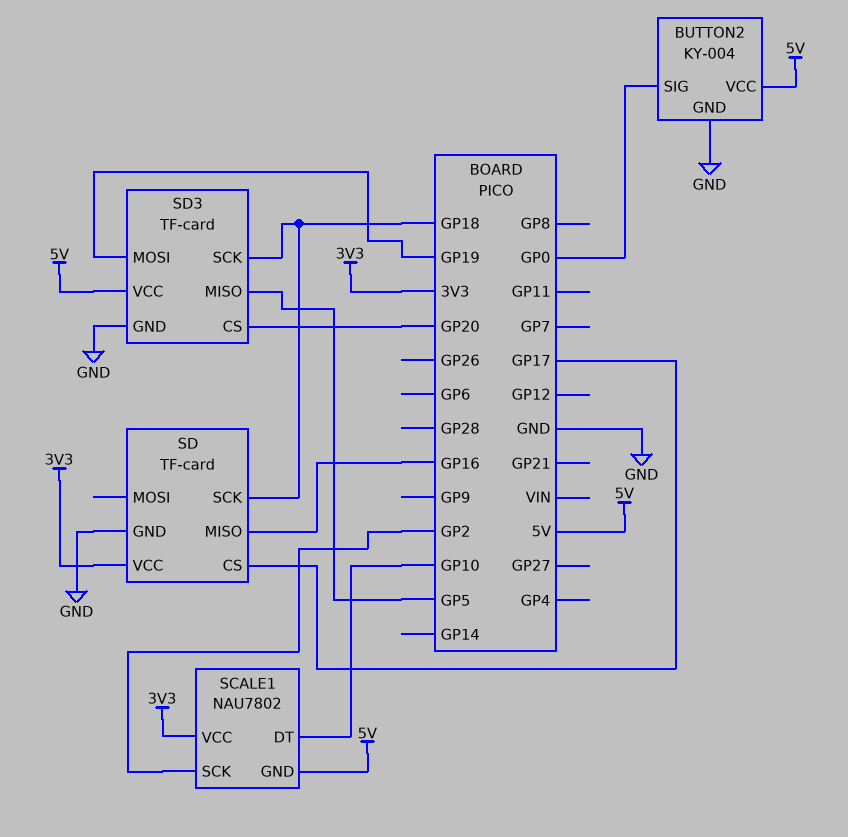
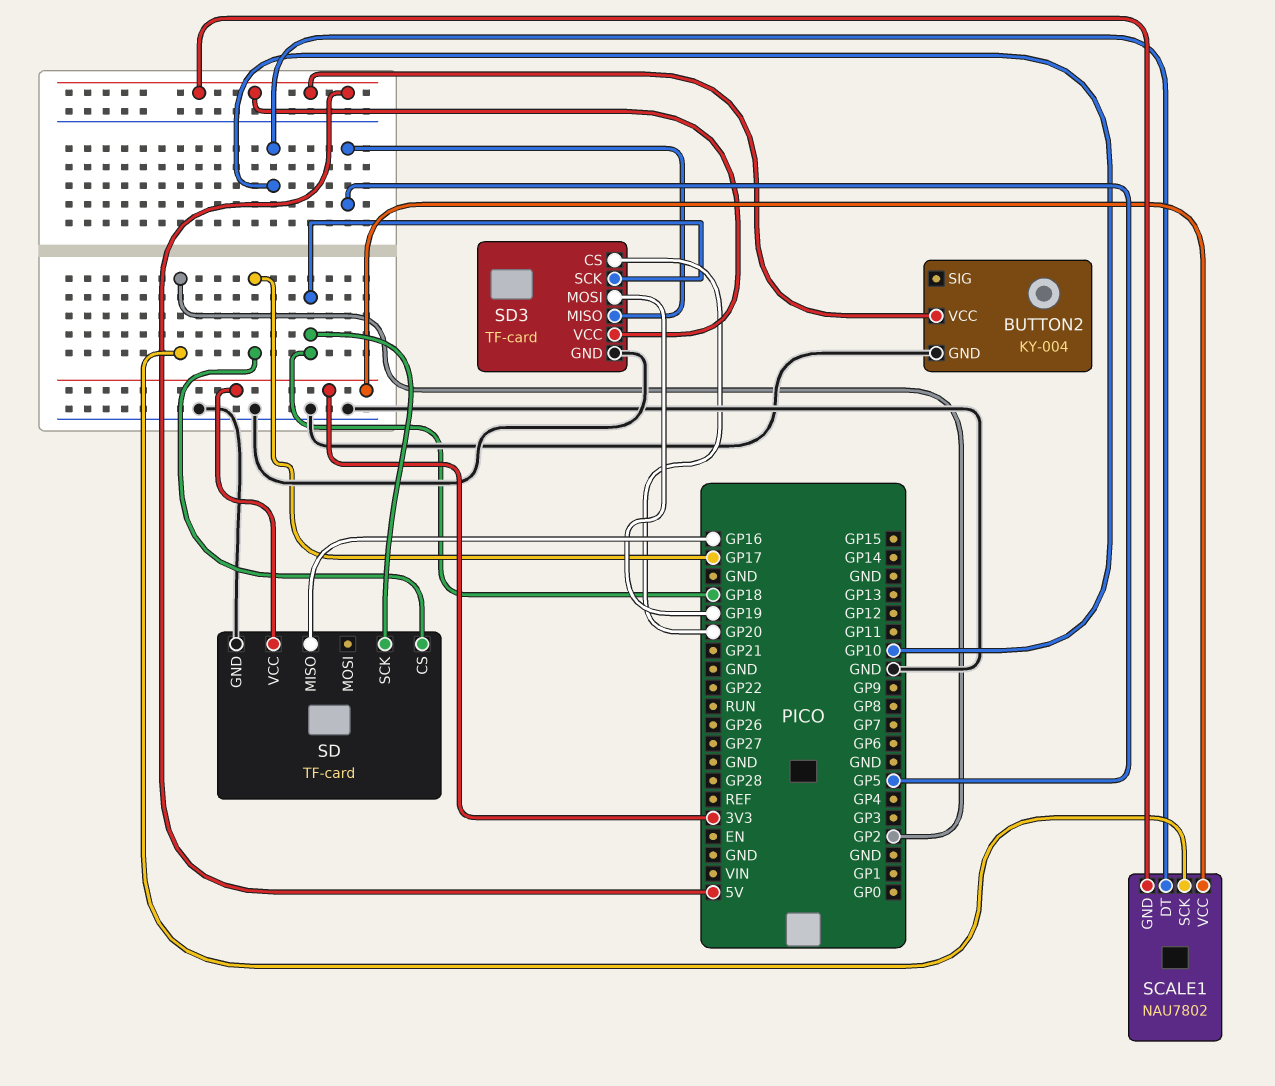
BUTTON2 pin SIG: GP0 -> none

